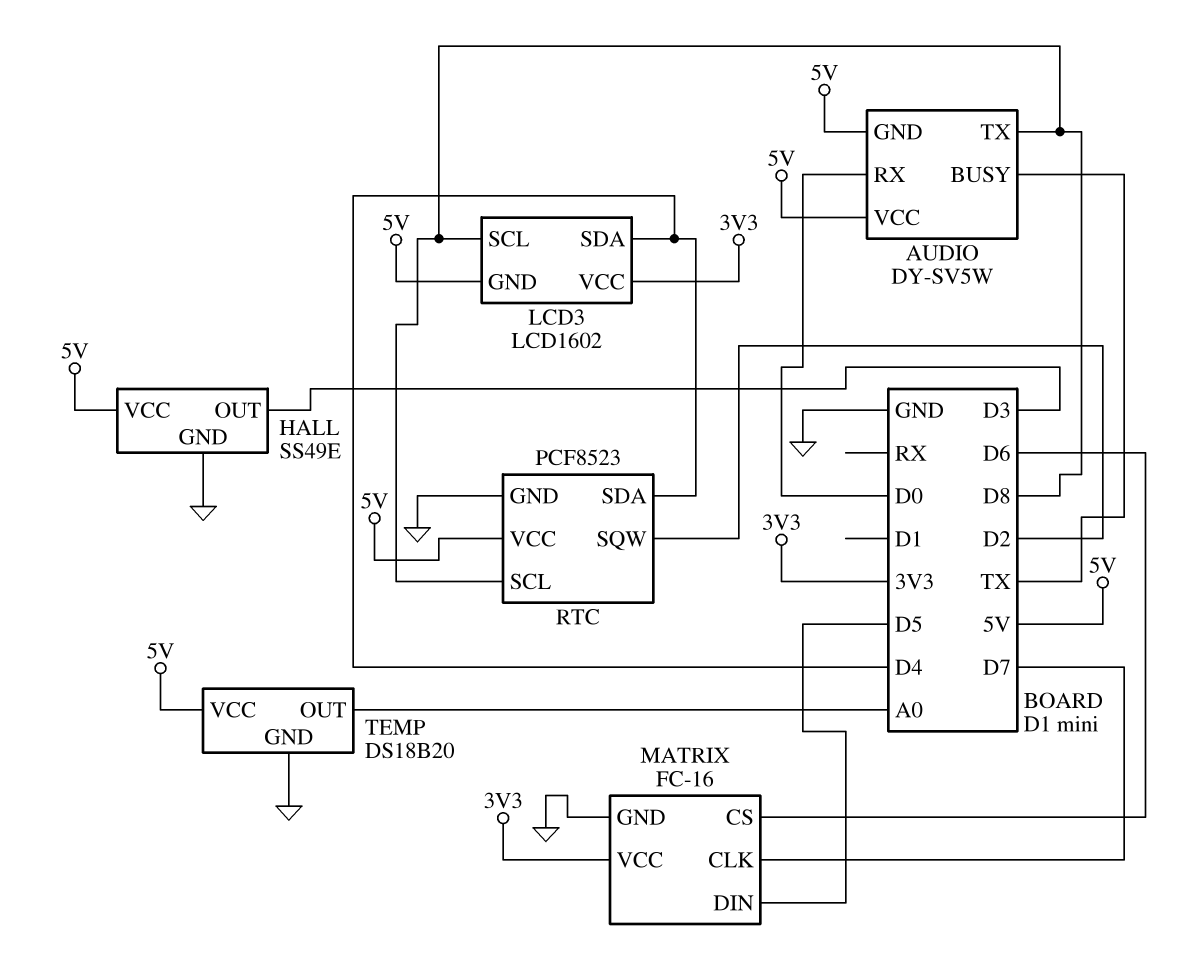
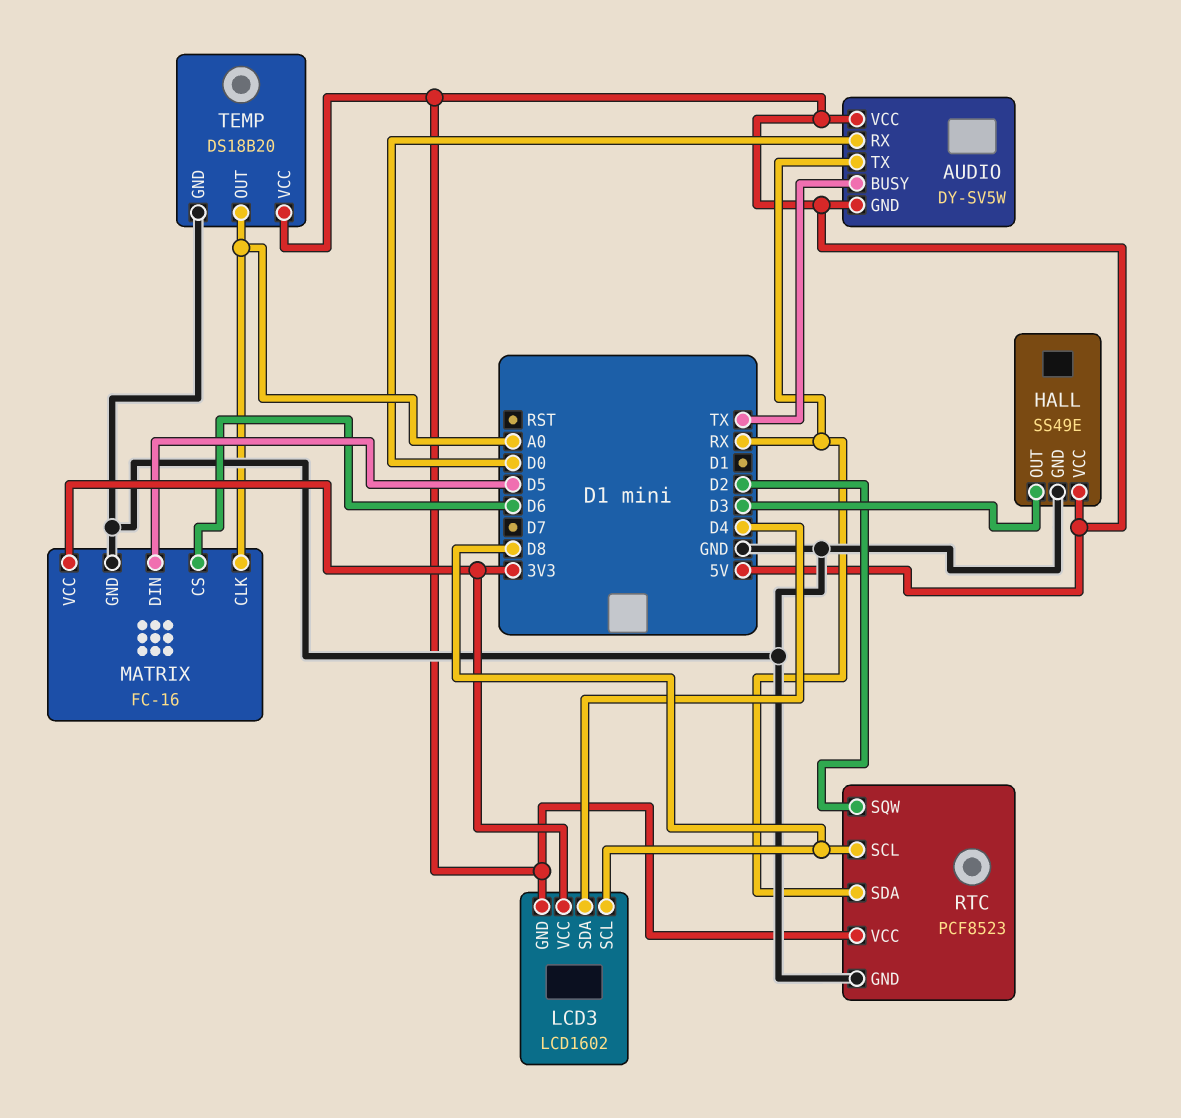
AUDIO pin TX: D8 -> RX
MATRIX pin CLK: D7 -> A0
RTC pin SDA: D4 -> RX

